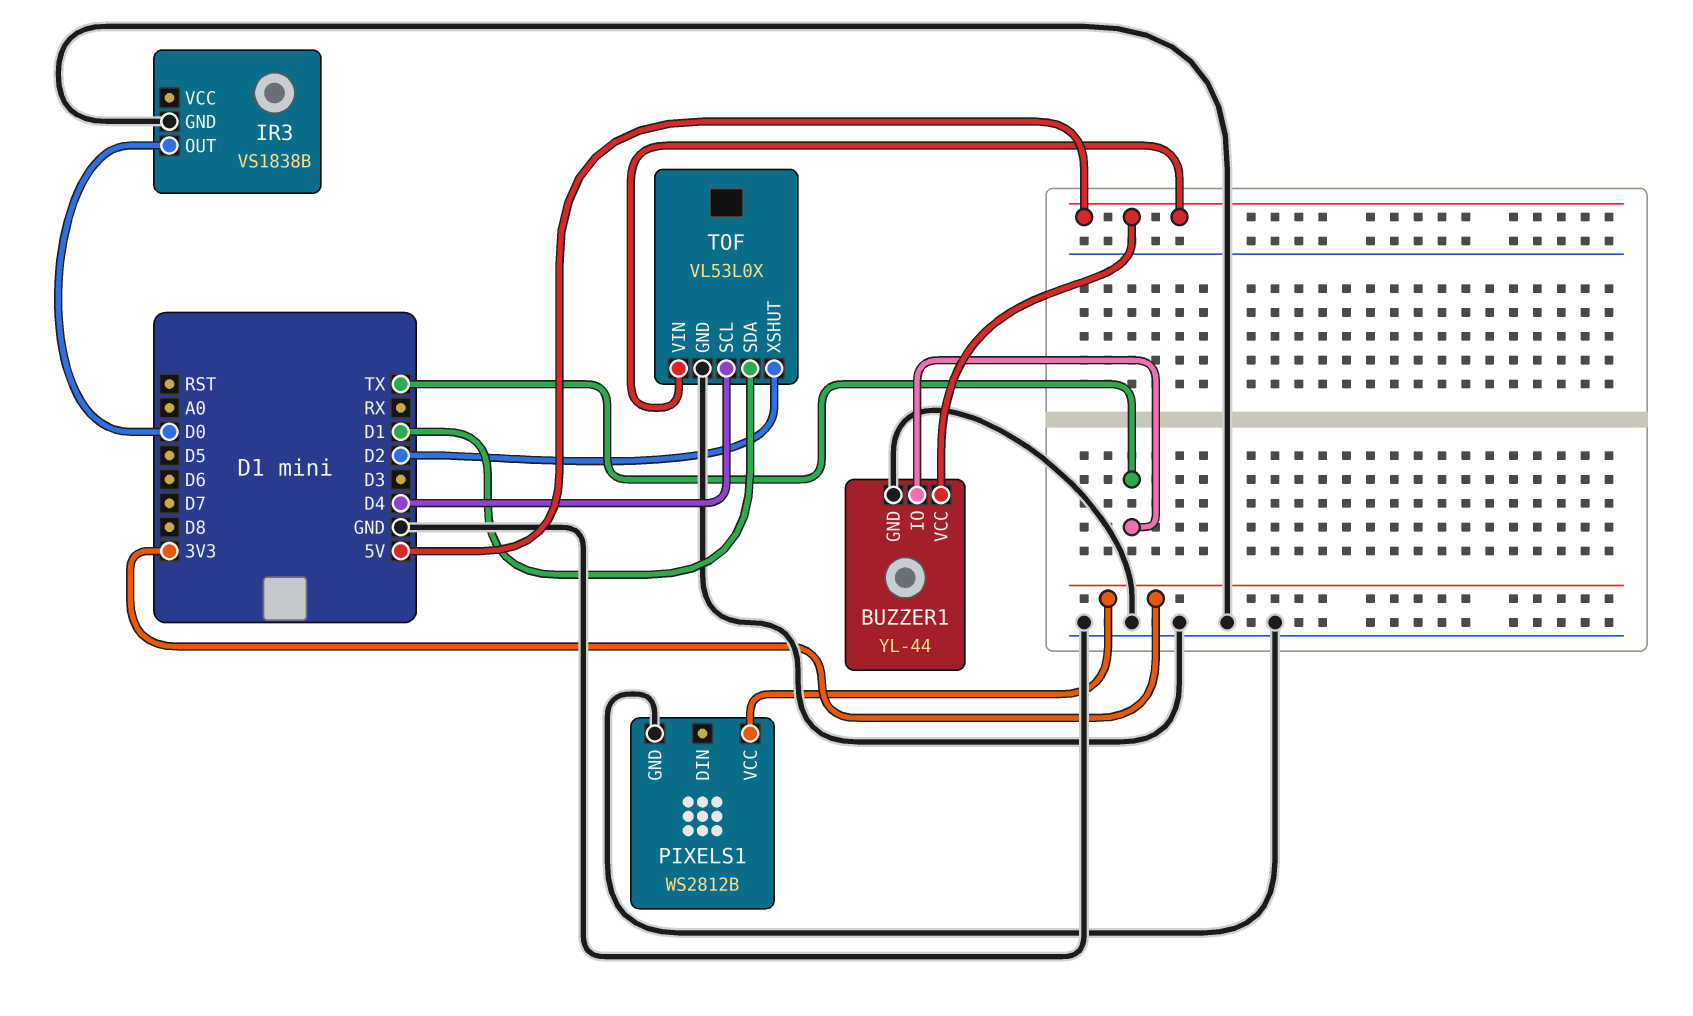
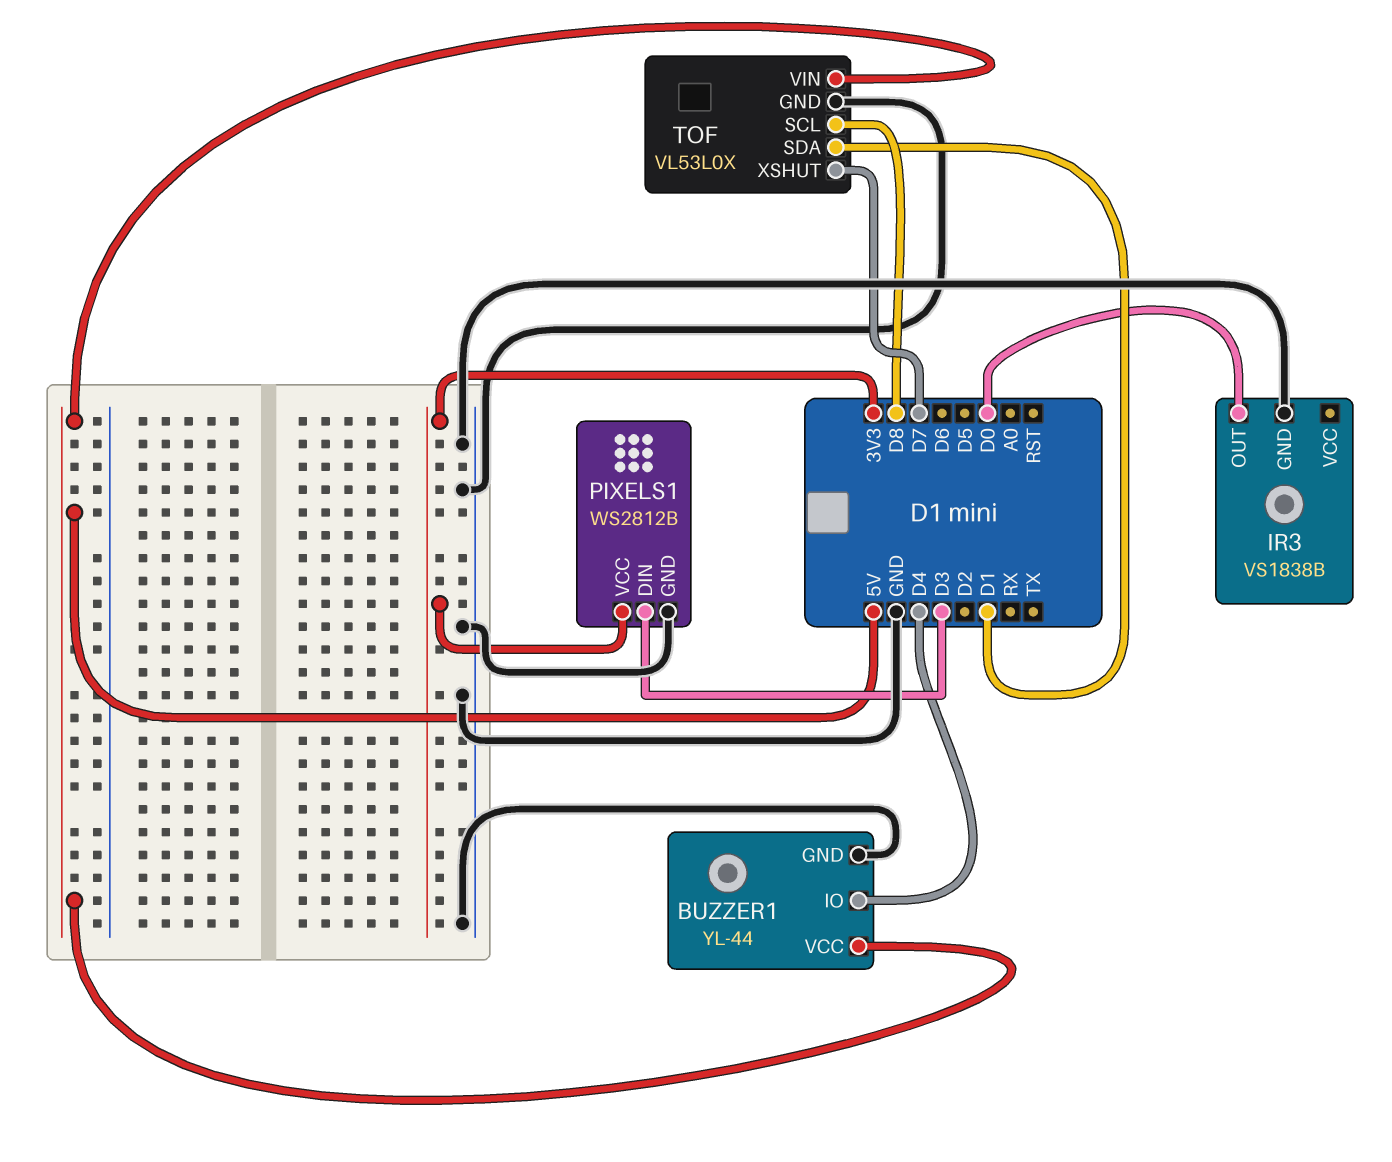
BUZZER1 pin IO: TX -> D4
PIXELS1 pin DIN: none -> D3
TOF pin SCL: D4 -> D8
TOF pin XSHUT: D2 -> D7

